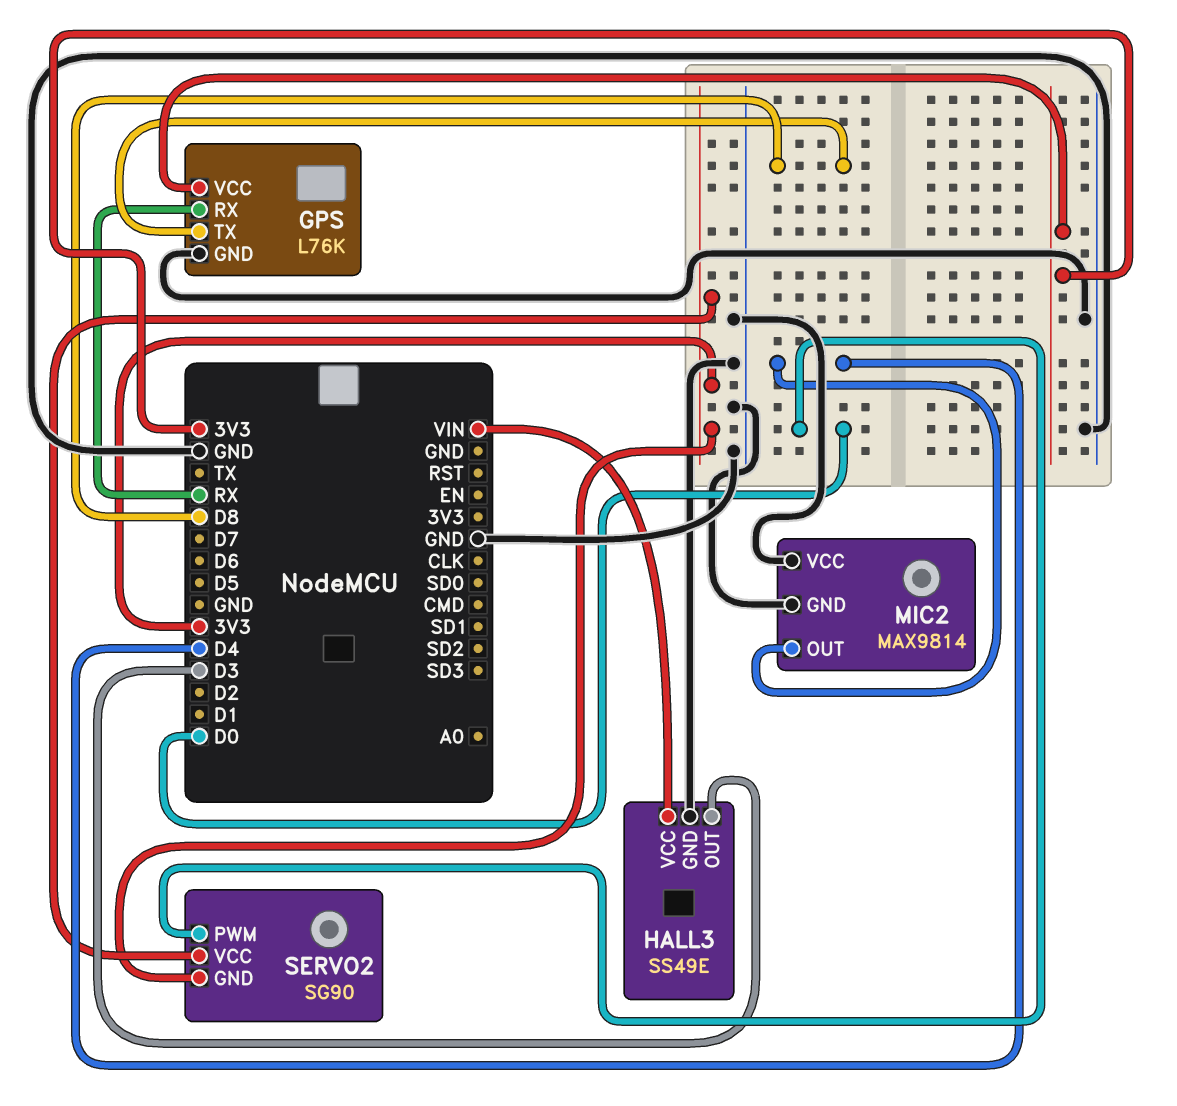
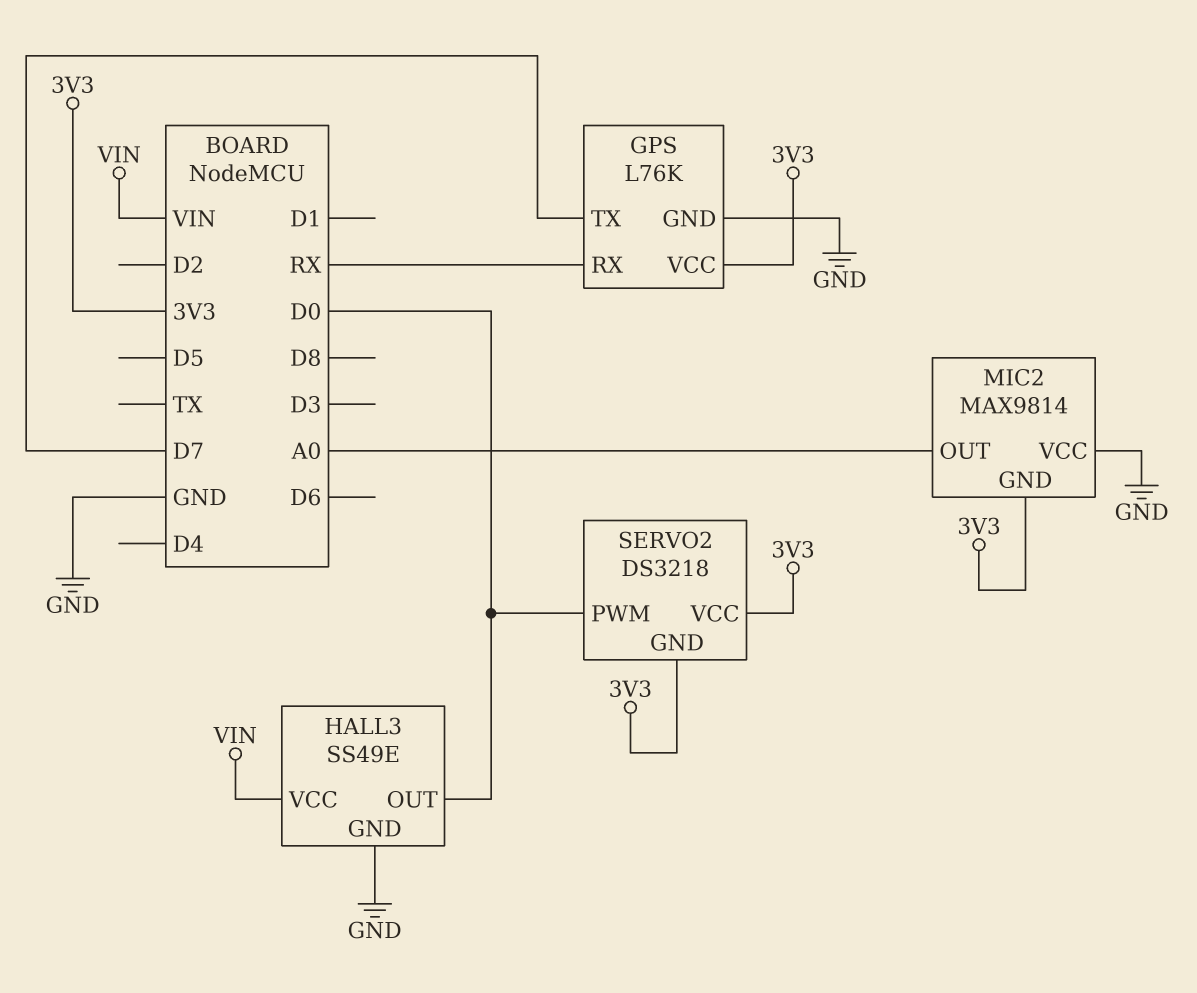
GPS pin TX: D8 -> D7
HALL3 pin OUT: D3 -> D0
MIC2 pin GND: GND -> 3V3
MIC2 pin OUT: D4 -> A0
SERVO2: SG90 -> DS3218

